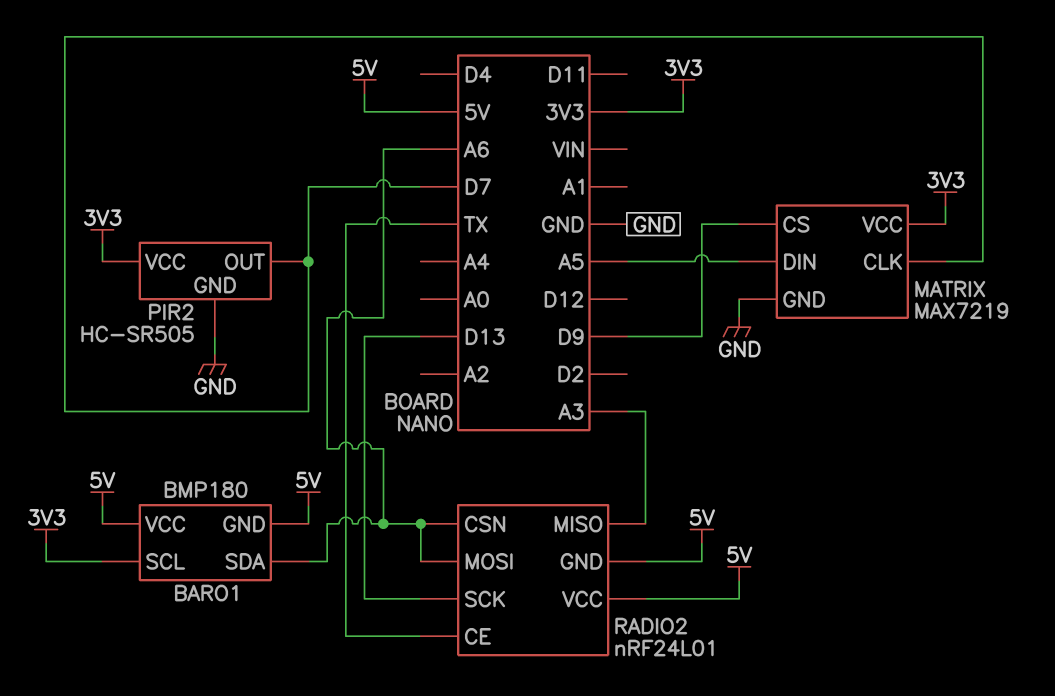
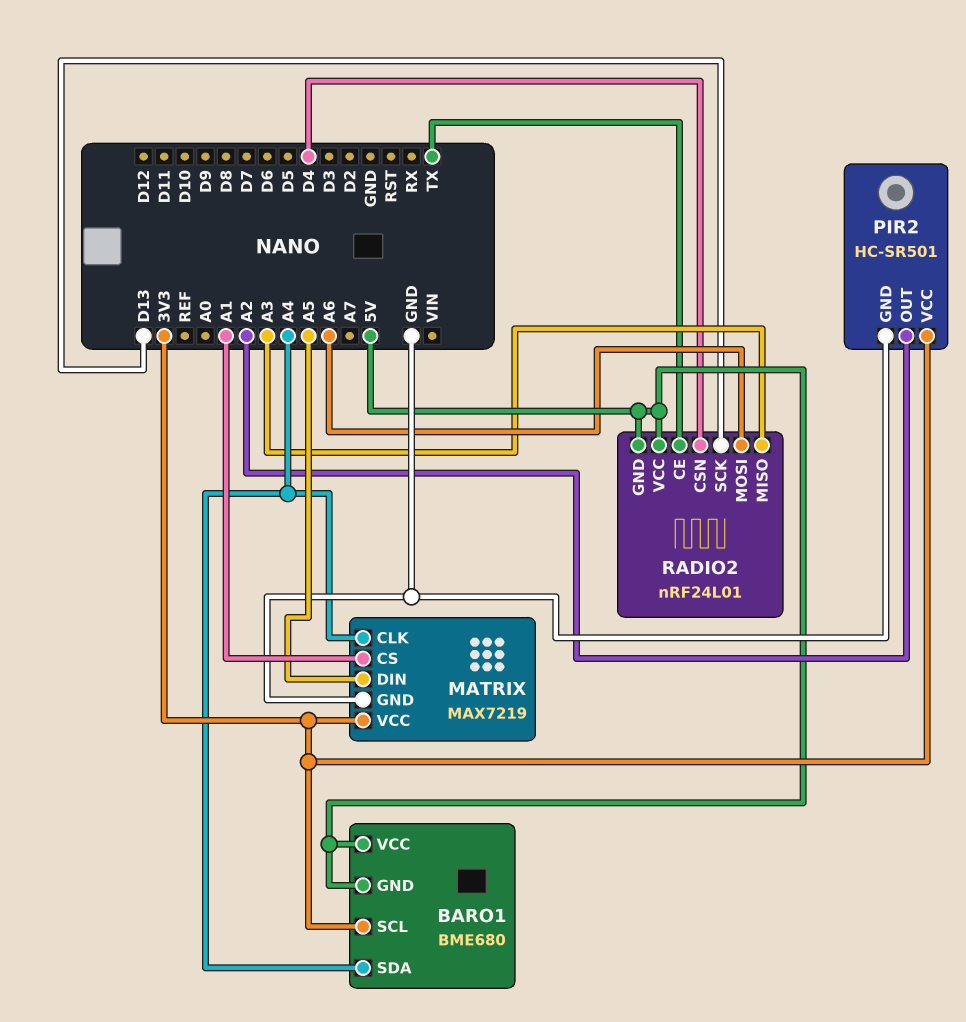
BARO1: BMP180 -> BME680
BARO1 pin SDA: A6 -> A4
MATRIX pin CLK: D7 -> A4
MATRIX pin CS: D9 -> A1
PIR2: HC-SR505 -> HC-SR501
PIR2 pin OUT: D7 -> A2
RADIO2 pin CSN: A6 -> D4

